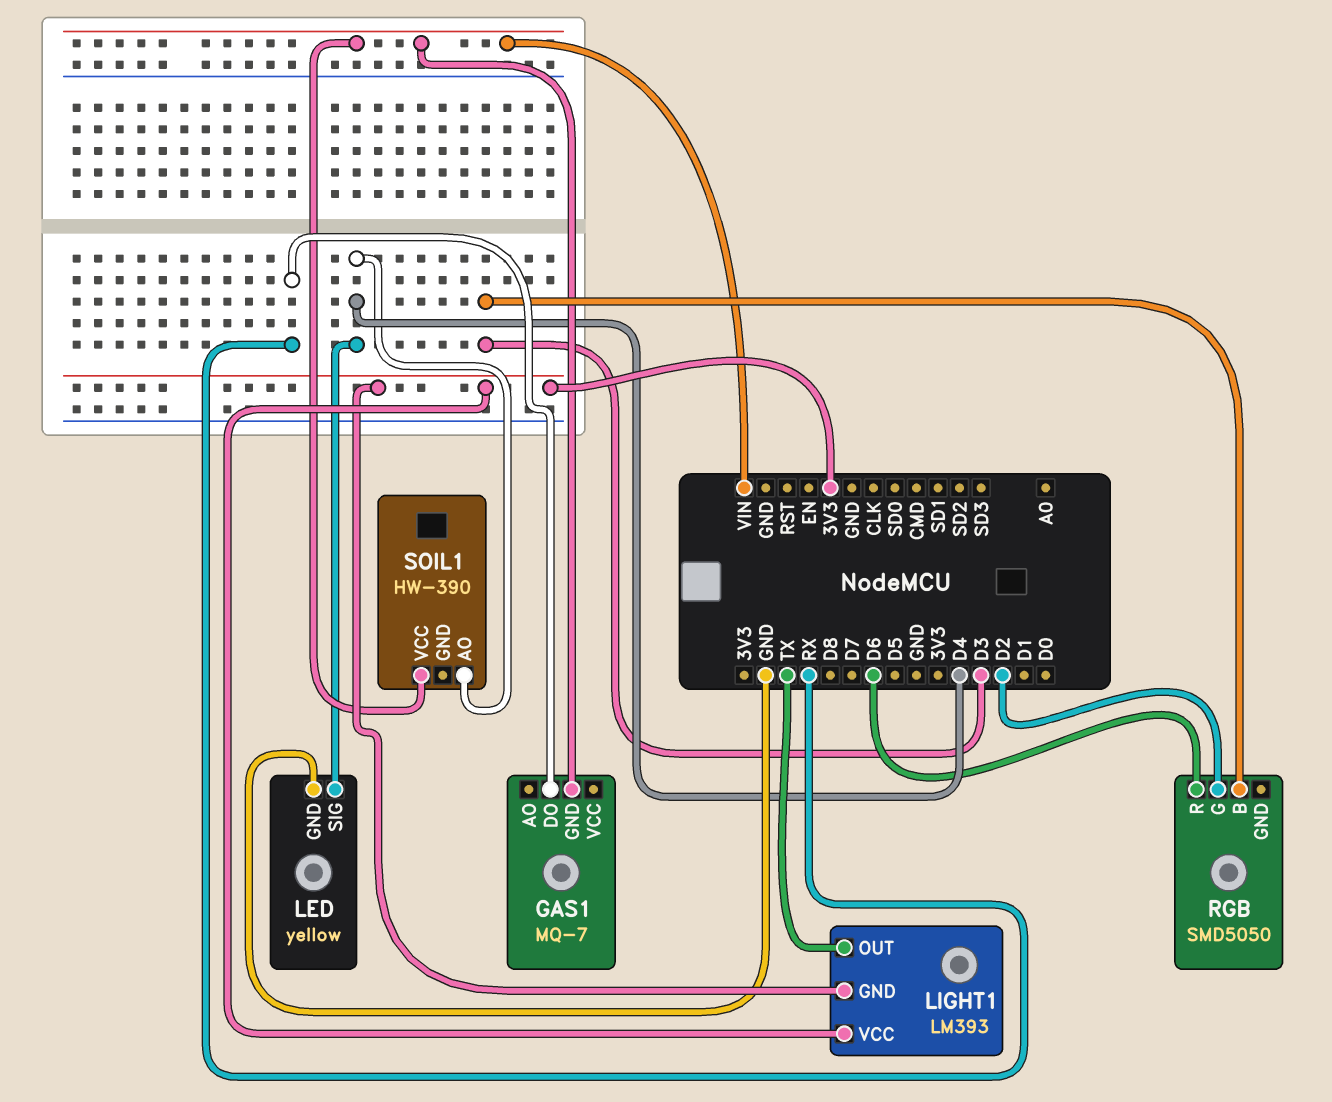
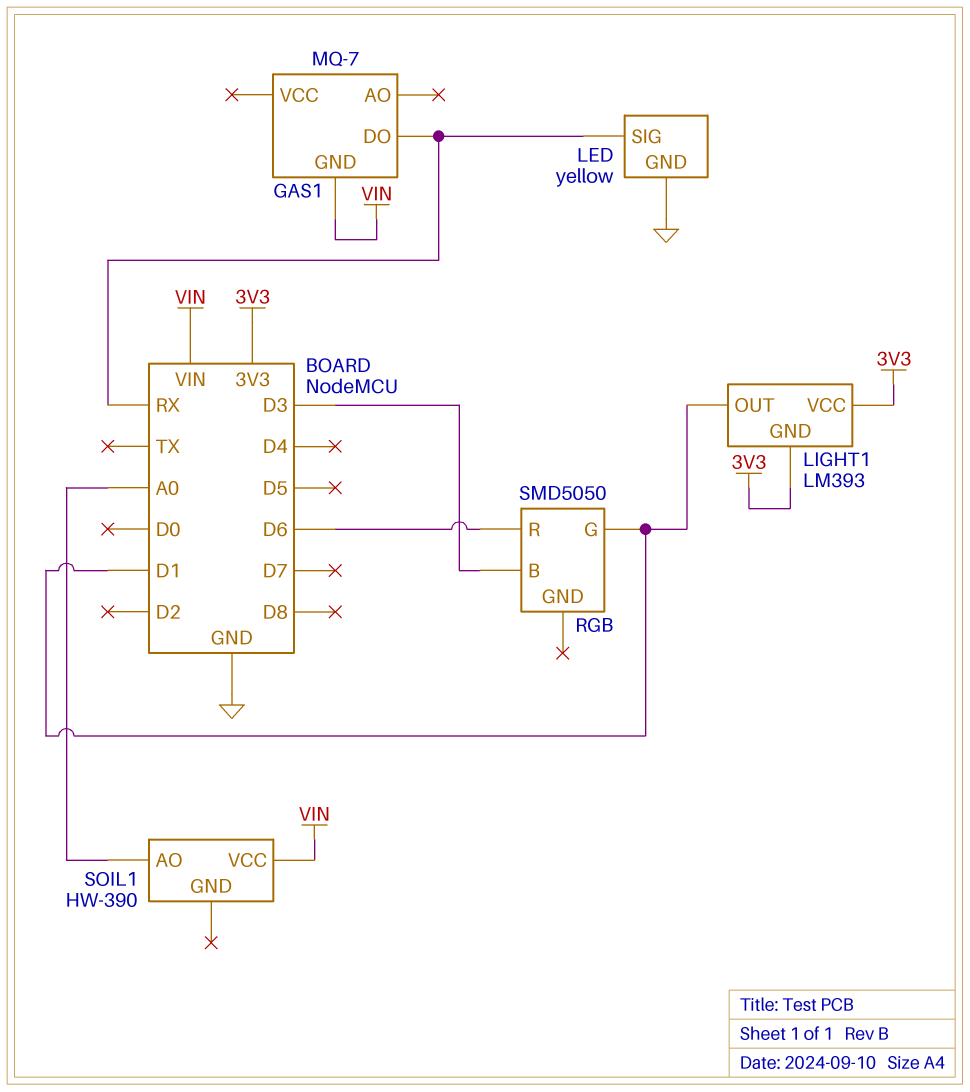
LED pin SIG: D4 -> RX
LIGHT1 pin OUT: TX -> D1
RGB pin G: D2 -> D1
SOIL1 pin AO: D4 -> A0

